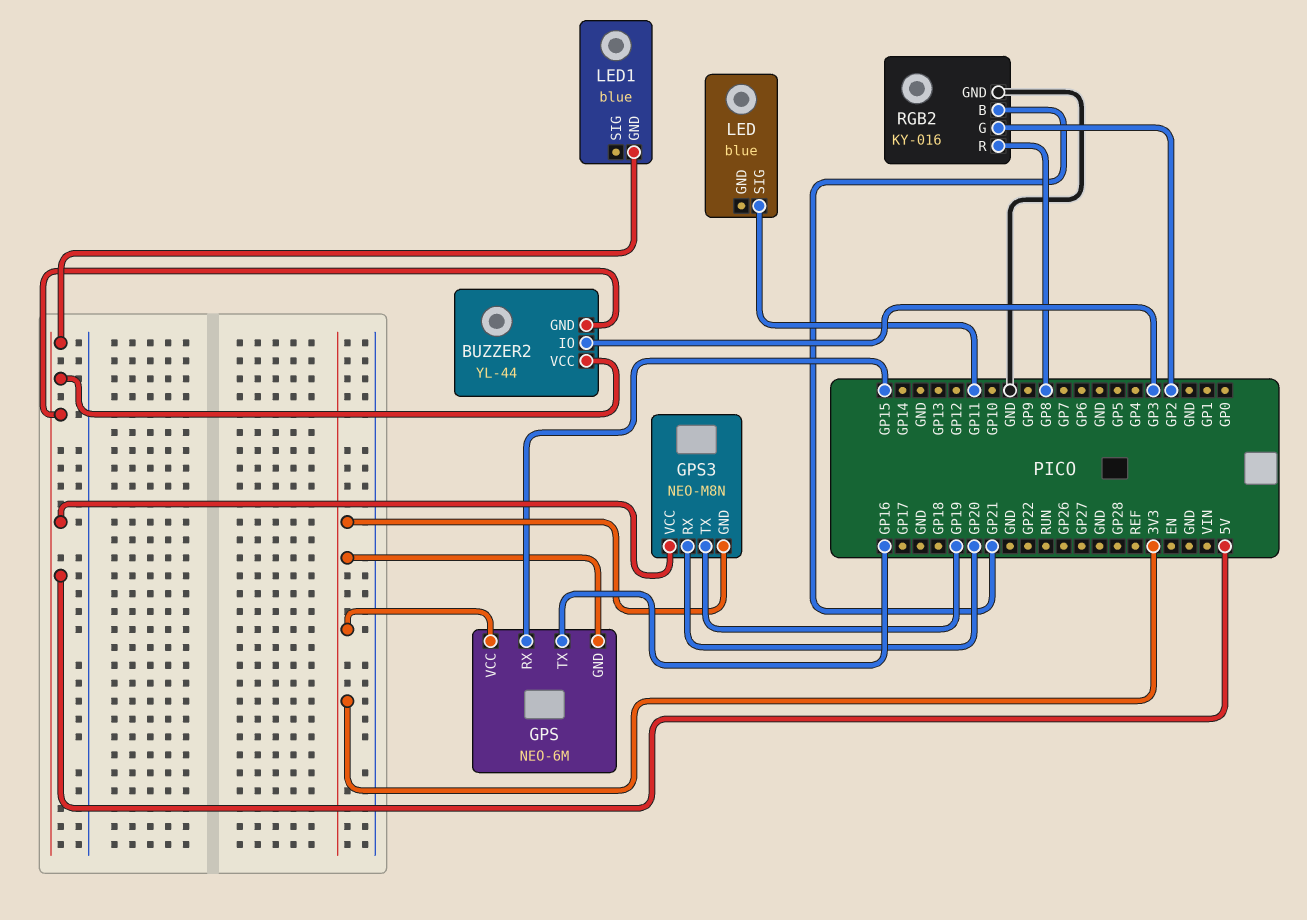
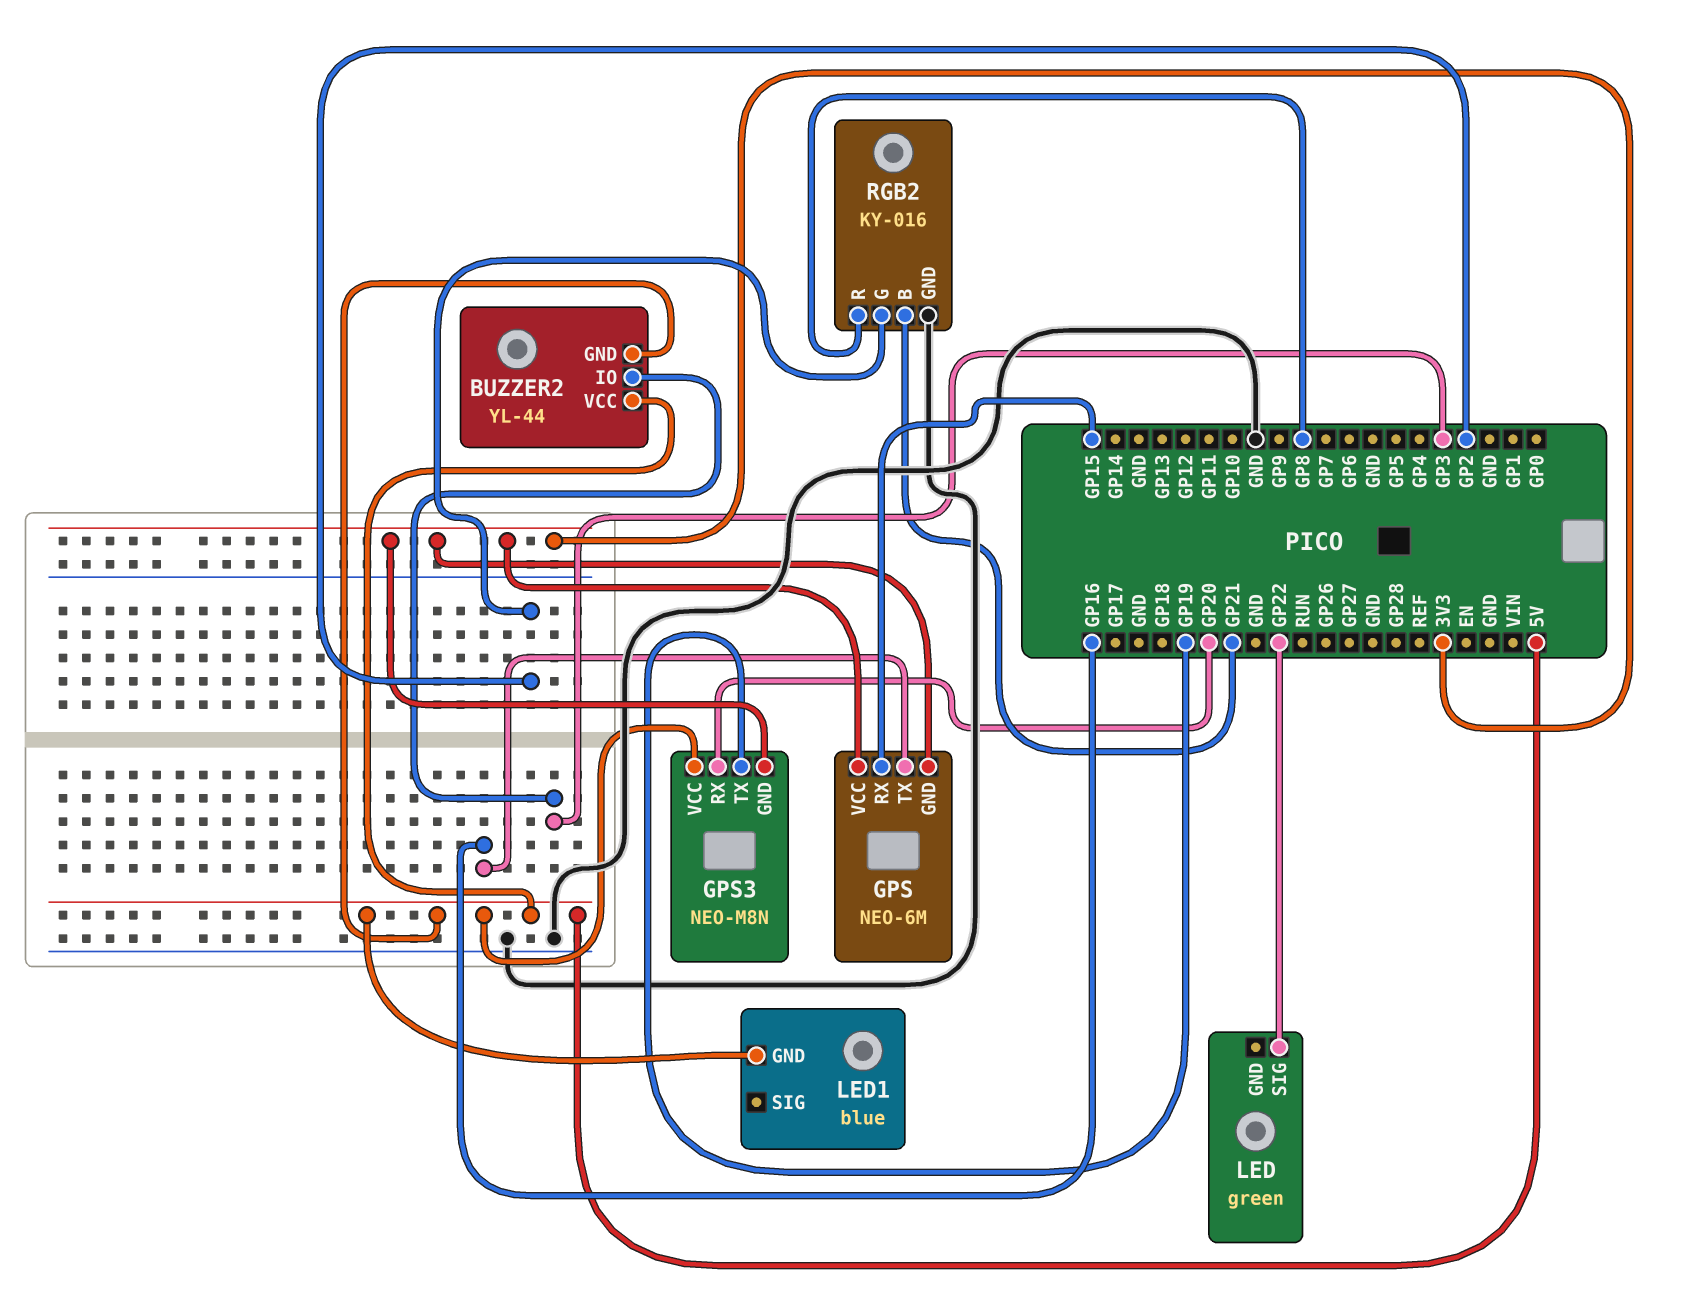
LED: blue -> green
LED pin SIG: GP11 -> GP22

